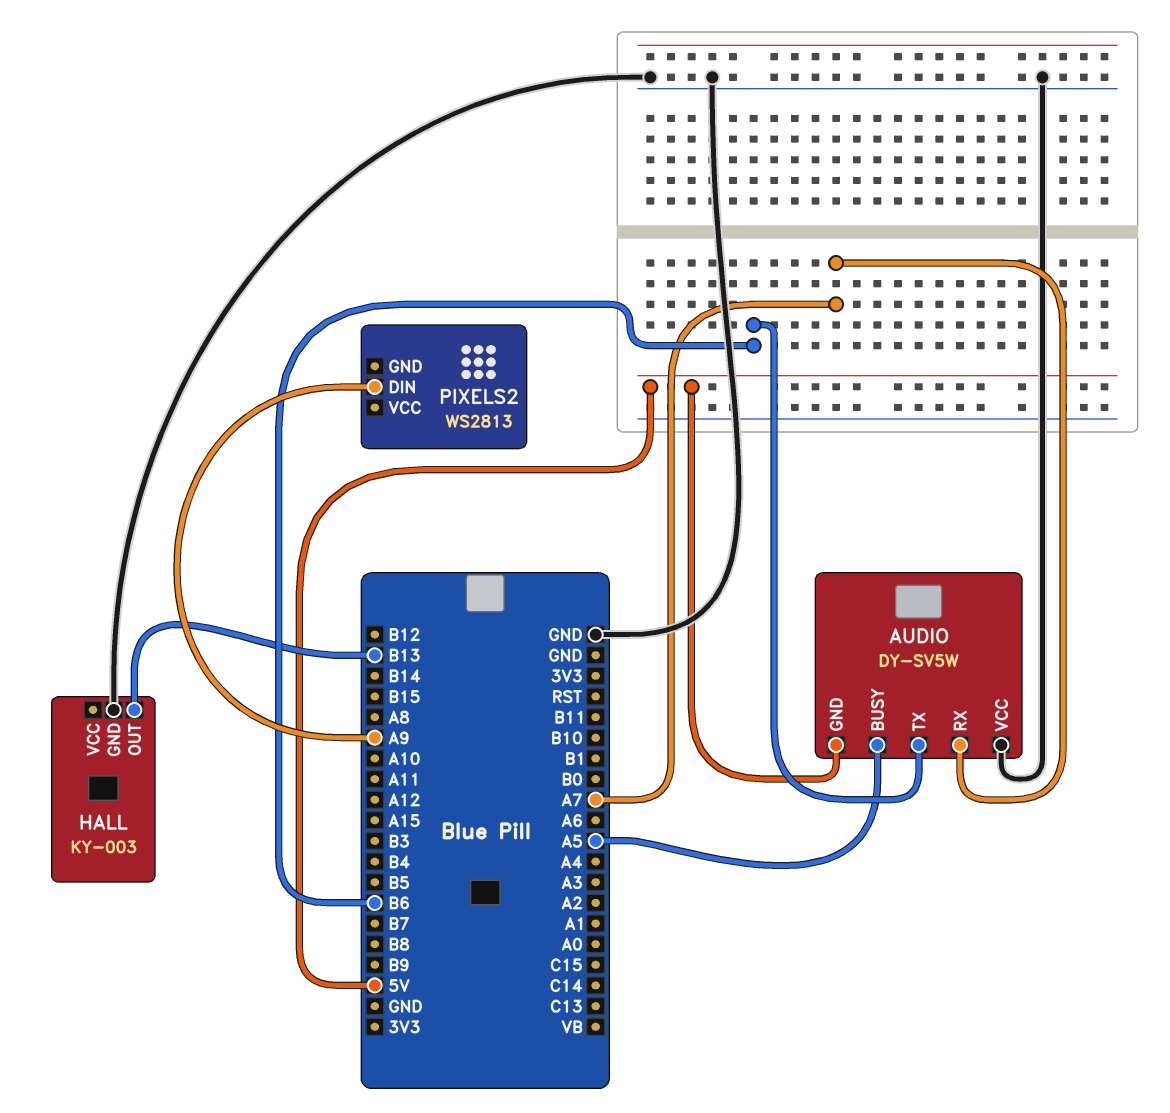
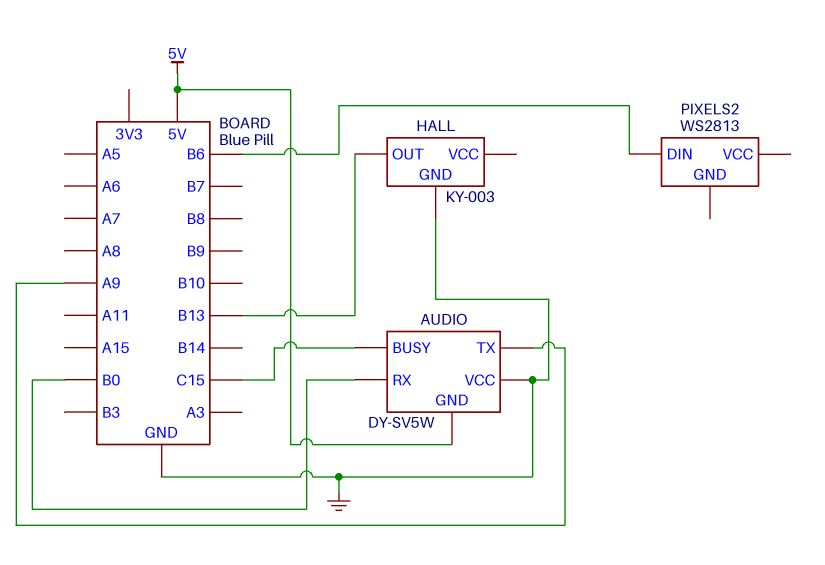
AUDIO pin BUSY: A5 -> C15
AUDIO pin RX: A7 -> B0
AUDIO pin TX: B6 -> A9
PIXELS2 pin DIN: A9 -> B6

